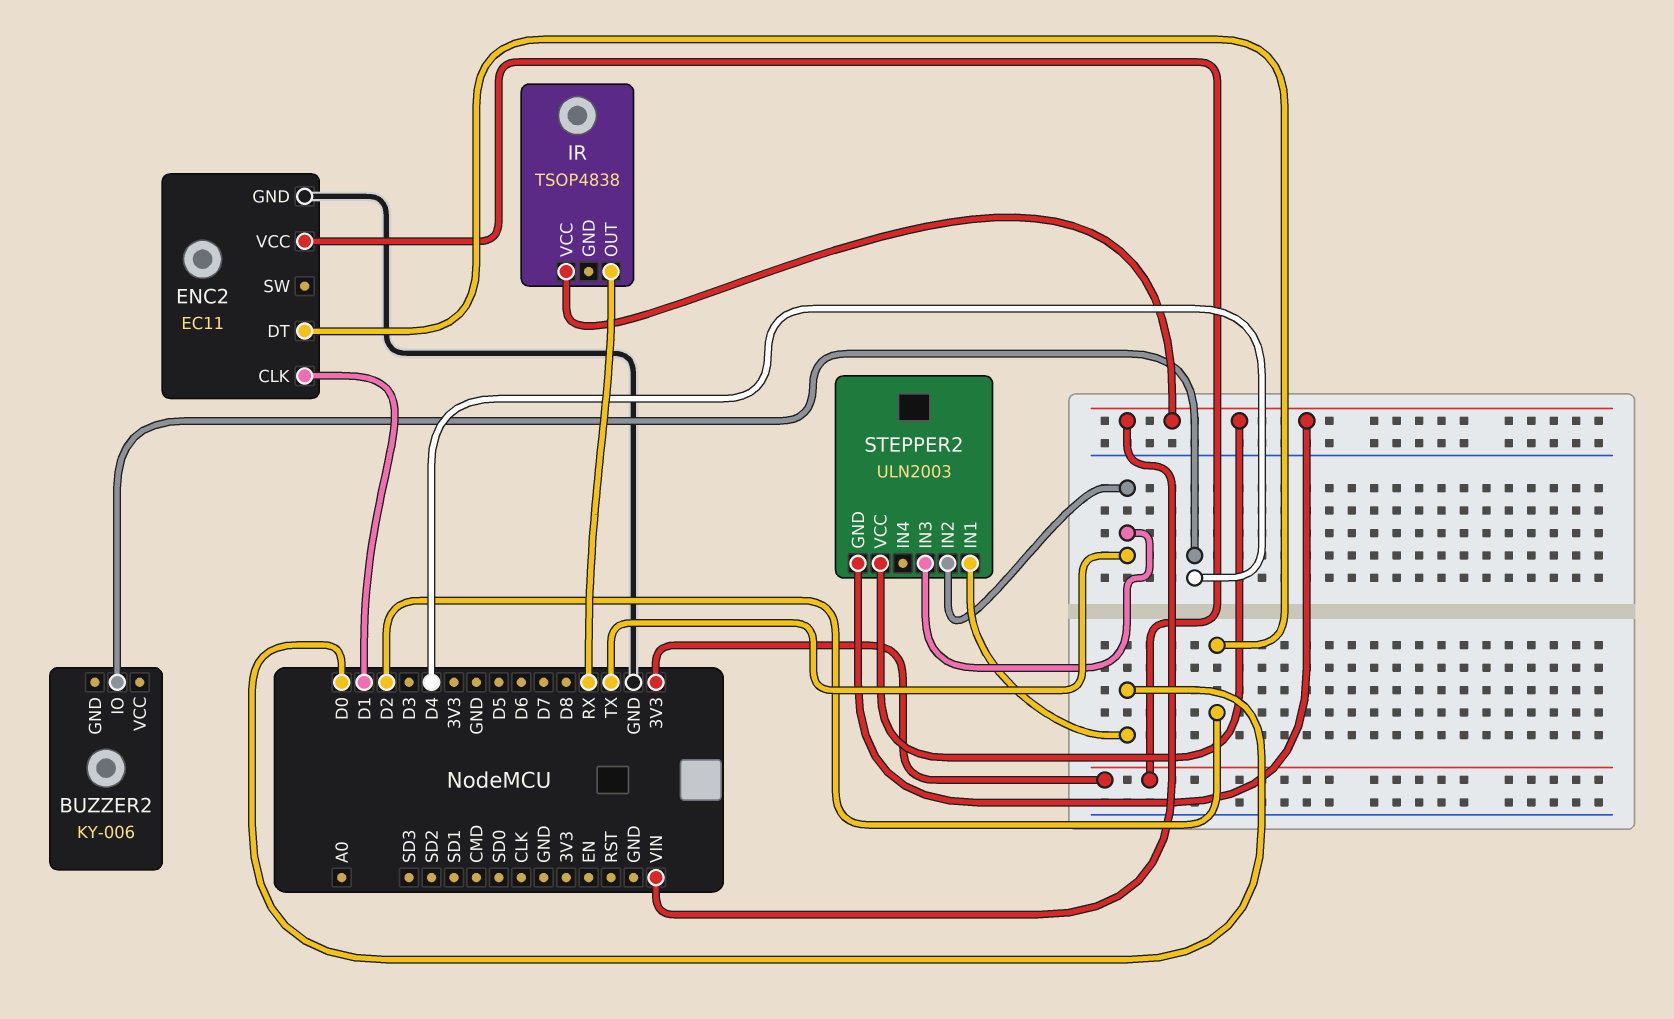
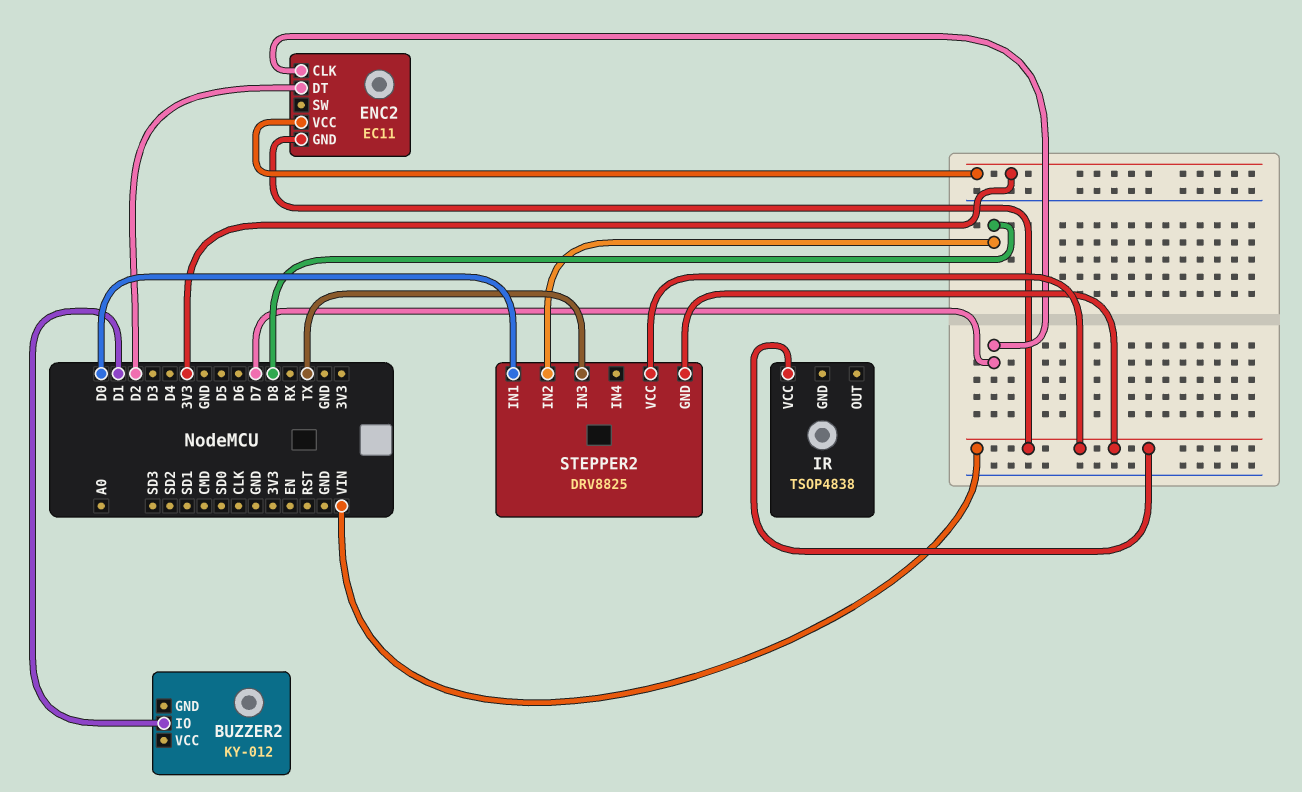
BUZZER2: KY-006 -> KY-012
BUZZER2 pin IO: D4 -> D1
ENC2 pin CLK: D1 -> D7
ENC2 pin GND: GND -> VIN
IR pin OUT: RX -> none
STEPPER2: ULN2003 -> DRV8825
STEPPER2 pin IN2: TX -> D8

